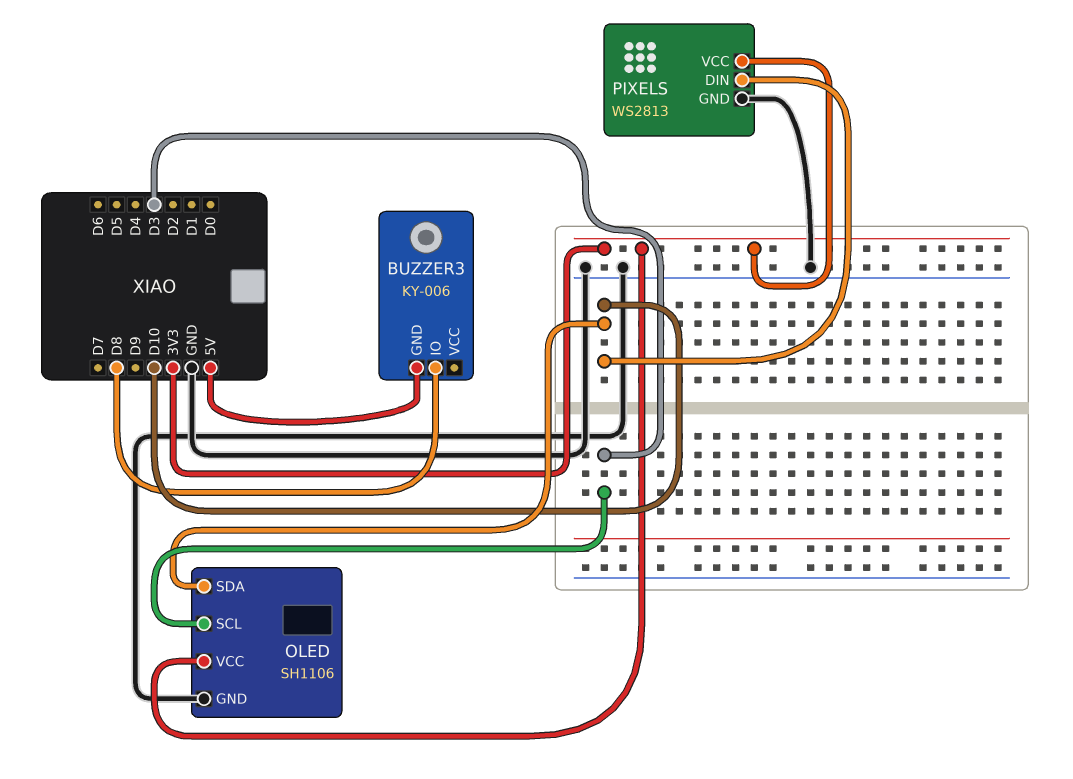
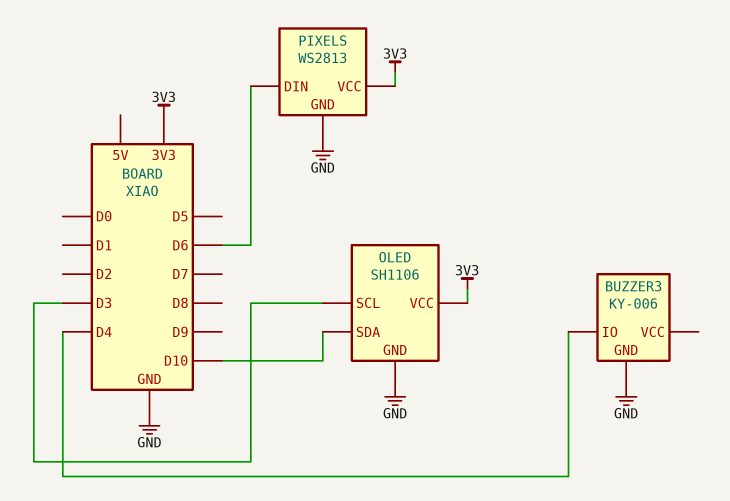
BUZZER3 pin GND: 5V -> GND
BUZZER3 pin IO: D8 -> D4
PIXELS pin DIN: D10 -> D6

